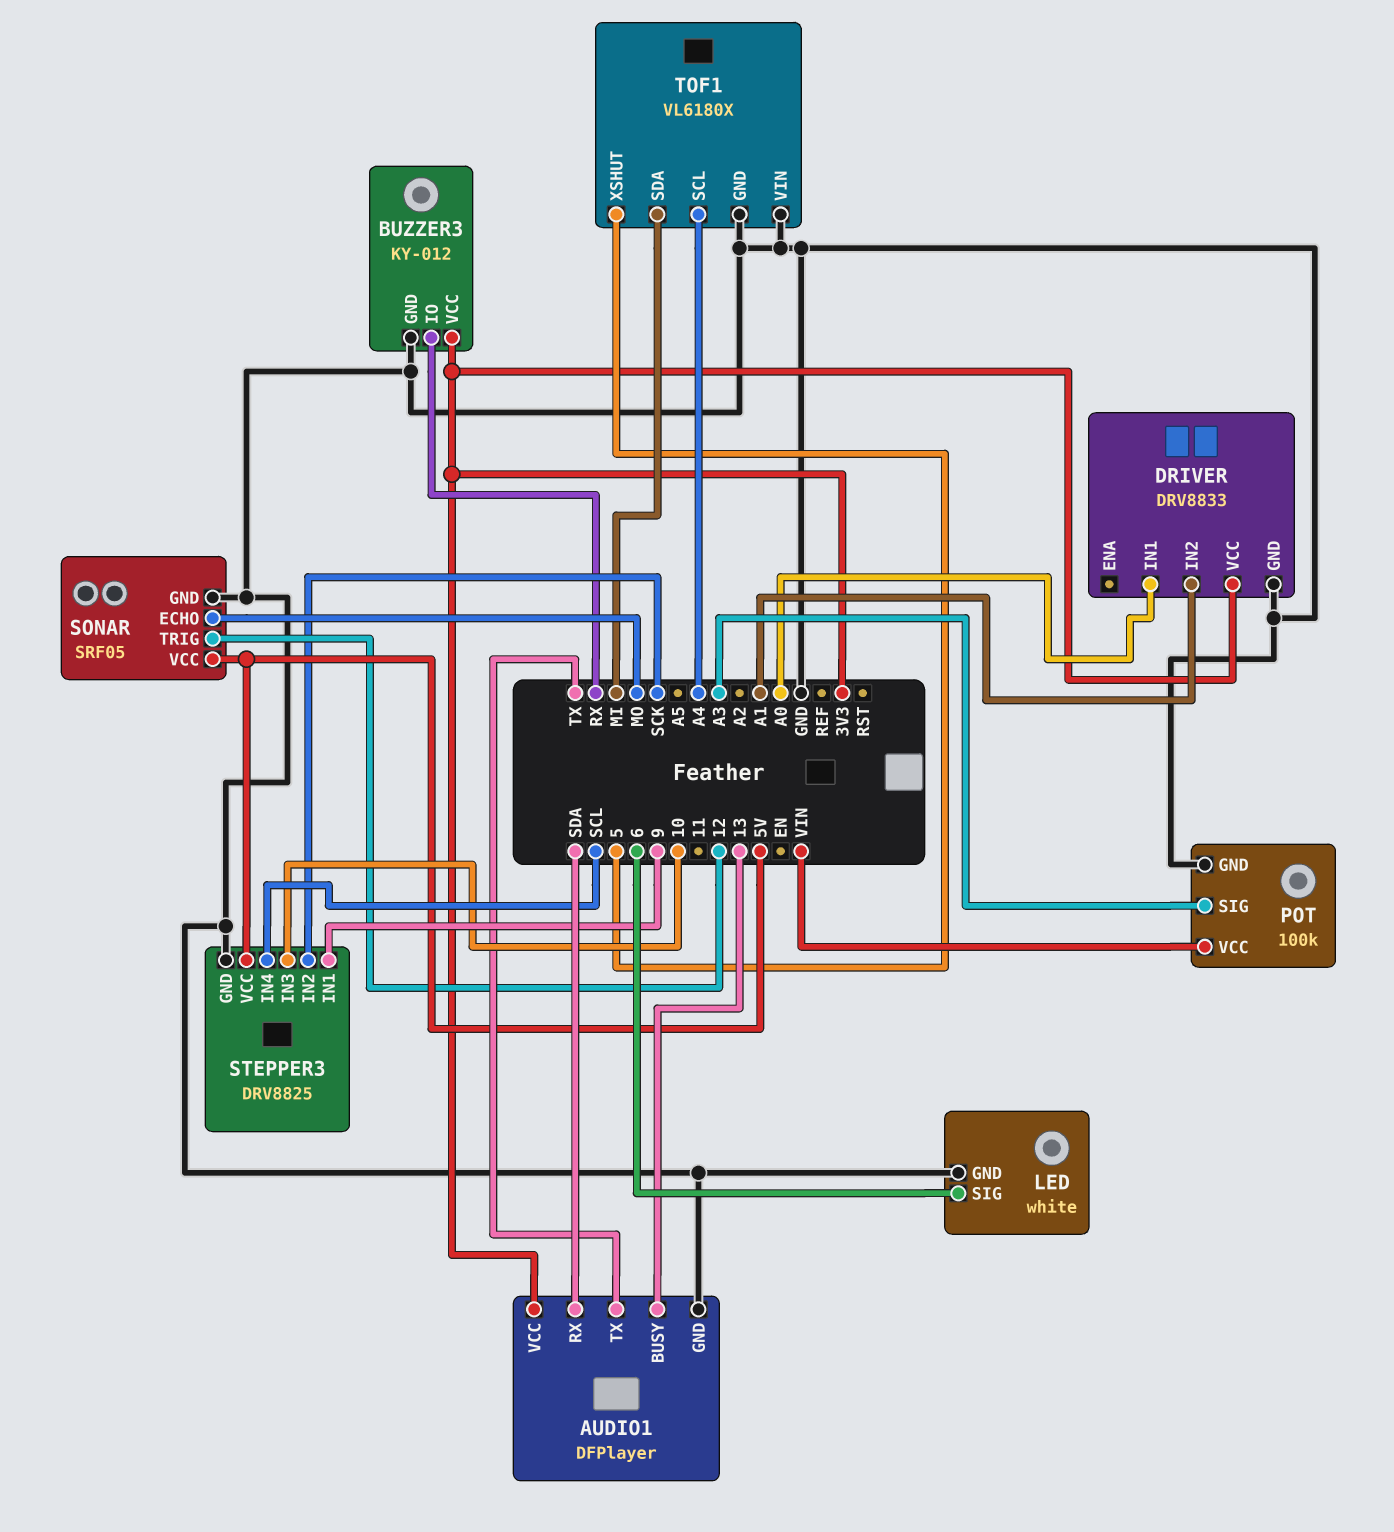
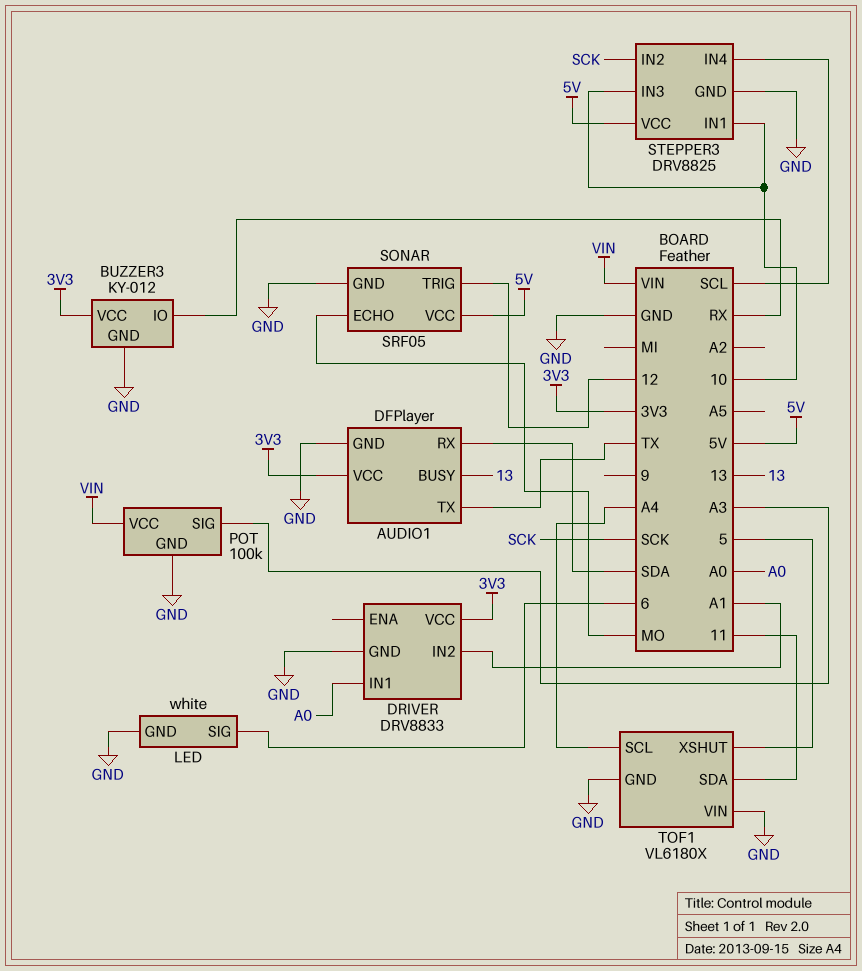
STEPPER3 pin IN1: 9 -> 10
TOF1 pin SDA: MI -> 11

